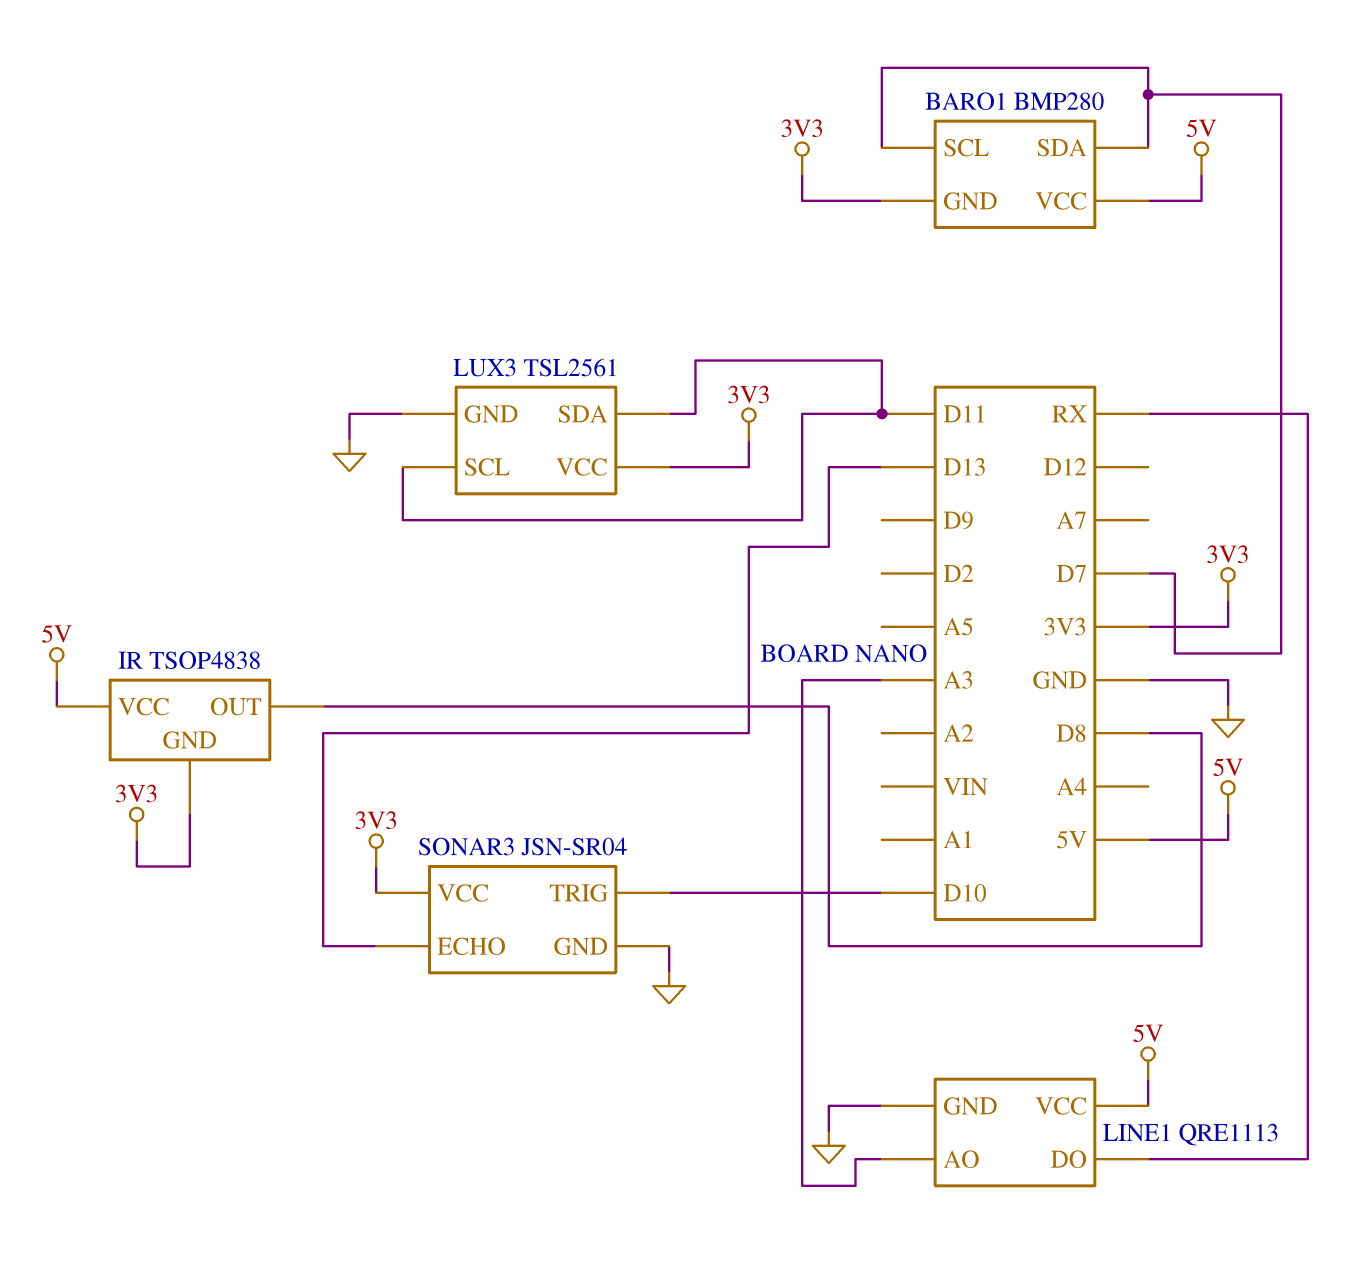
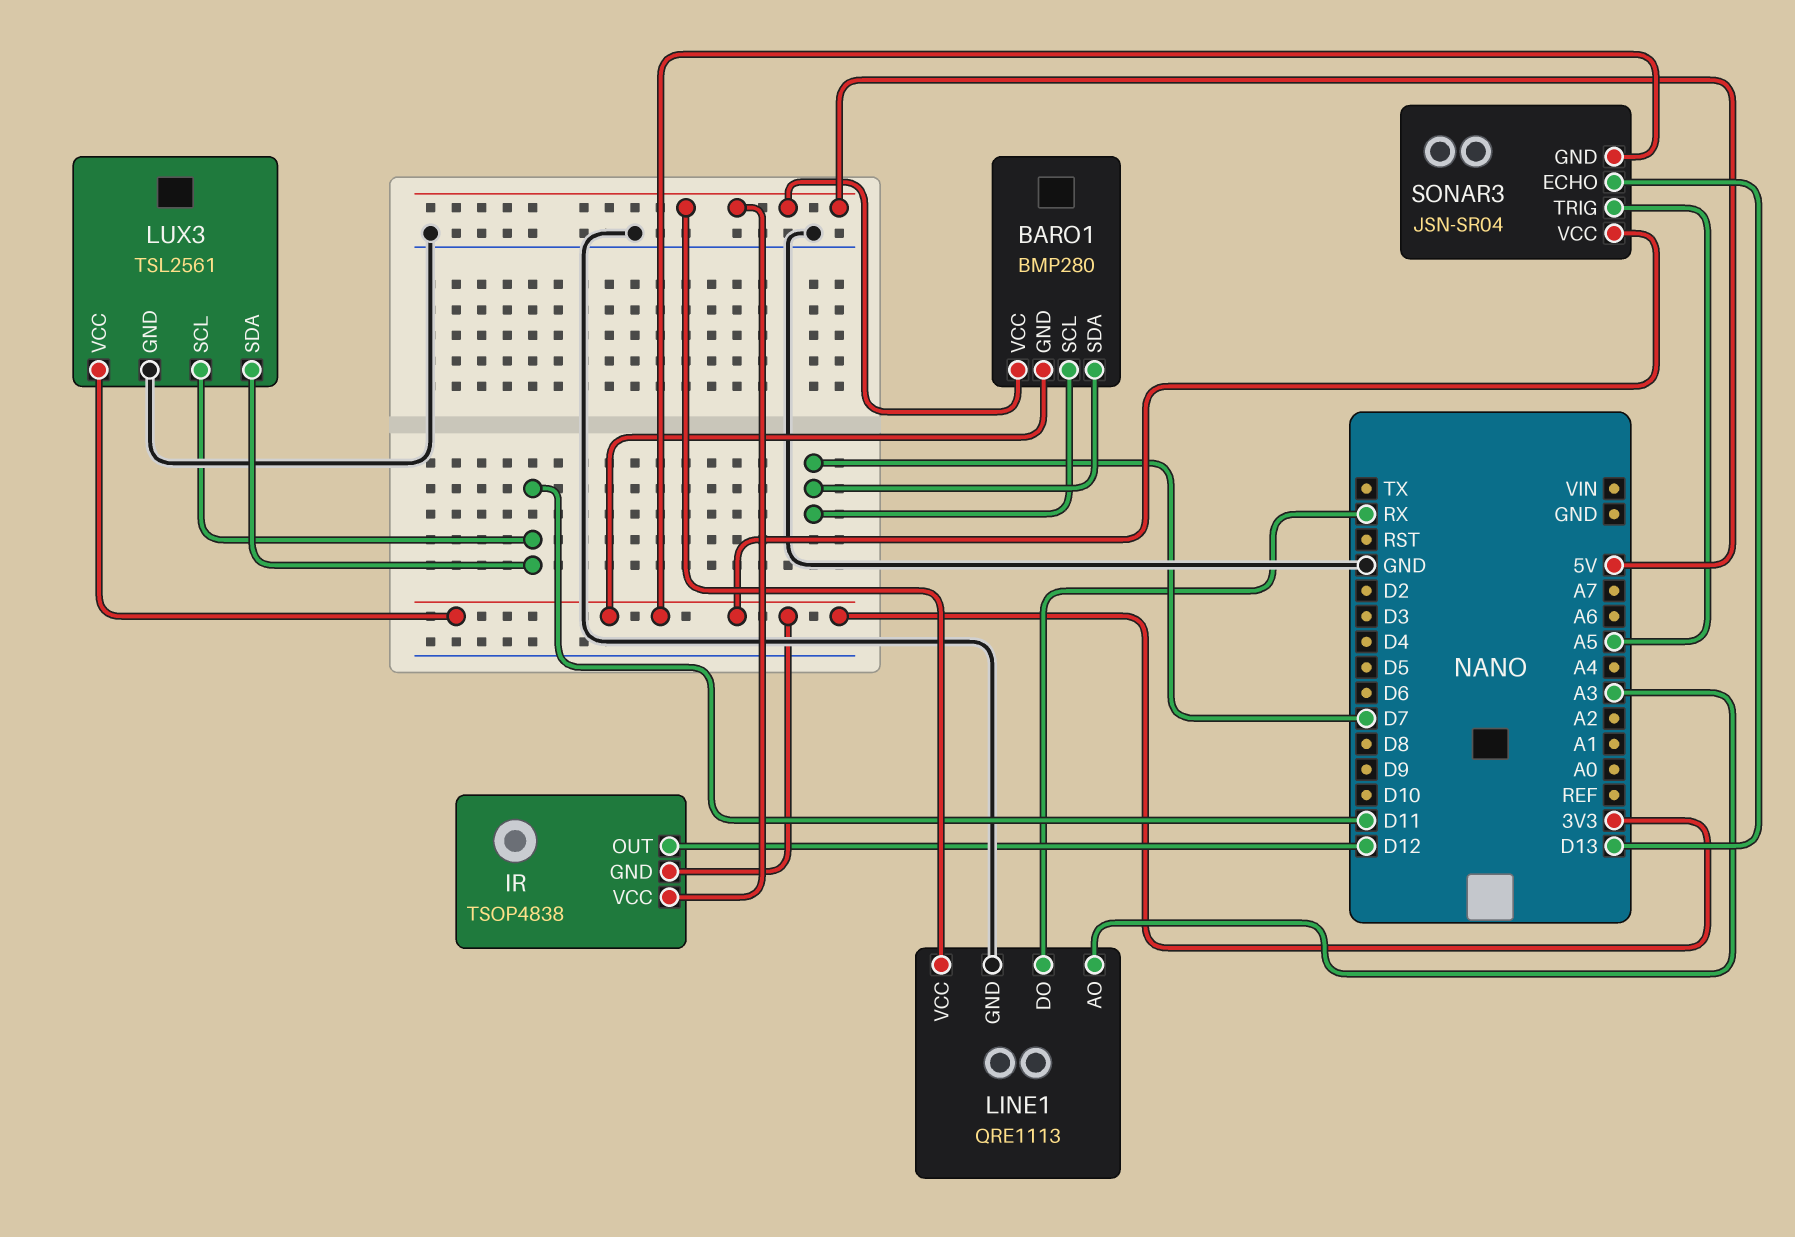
IR pin OUT: D8 -> D12
SONAR3 pin GND: GND -> 3V3
SONAR3 pin TRIG: D10 -> A5

